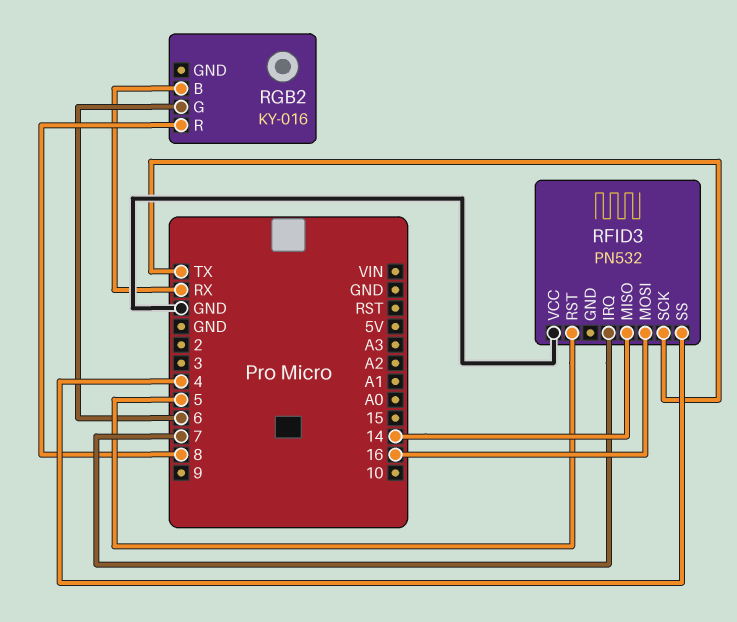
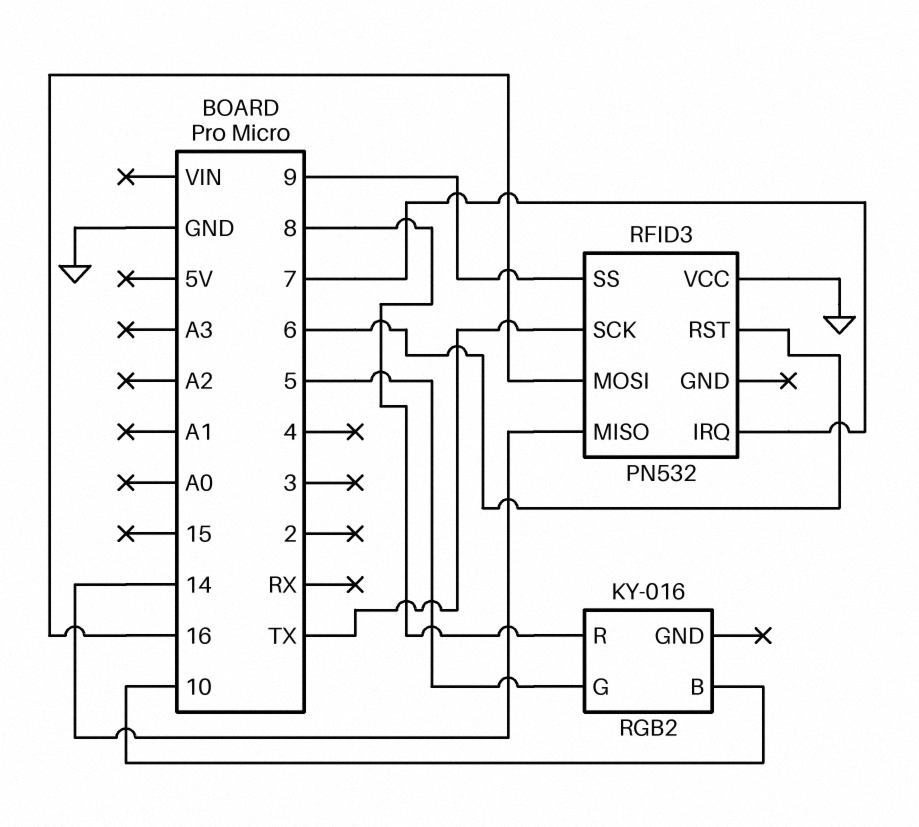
RFID3 pin RST: 5 -> 6
RFID3 pin SS: 4 -> 9
RGB2 pin B: RX -> 10
RGB2 pin G: 6 -> 5

